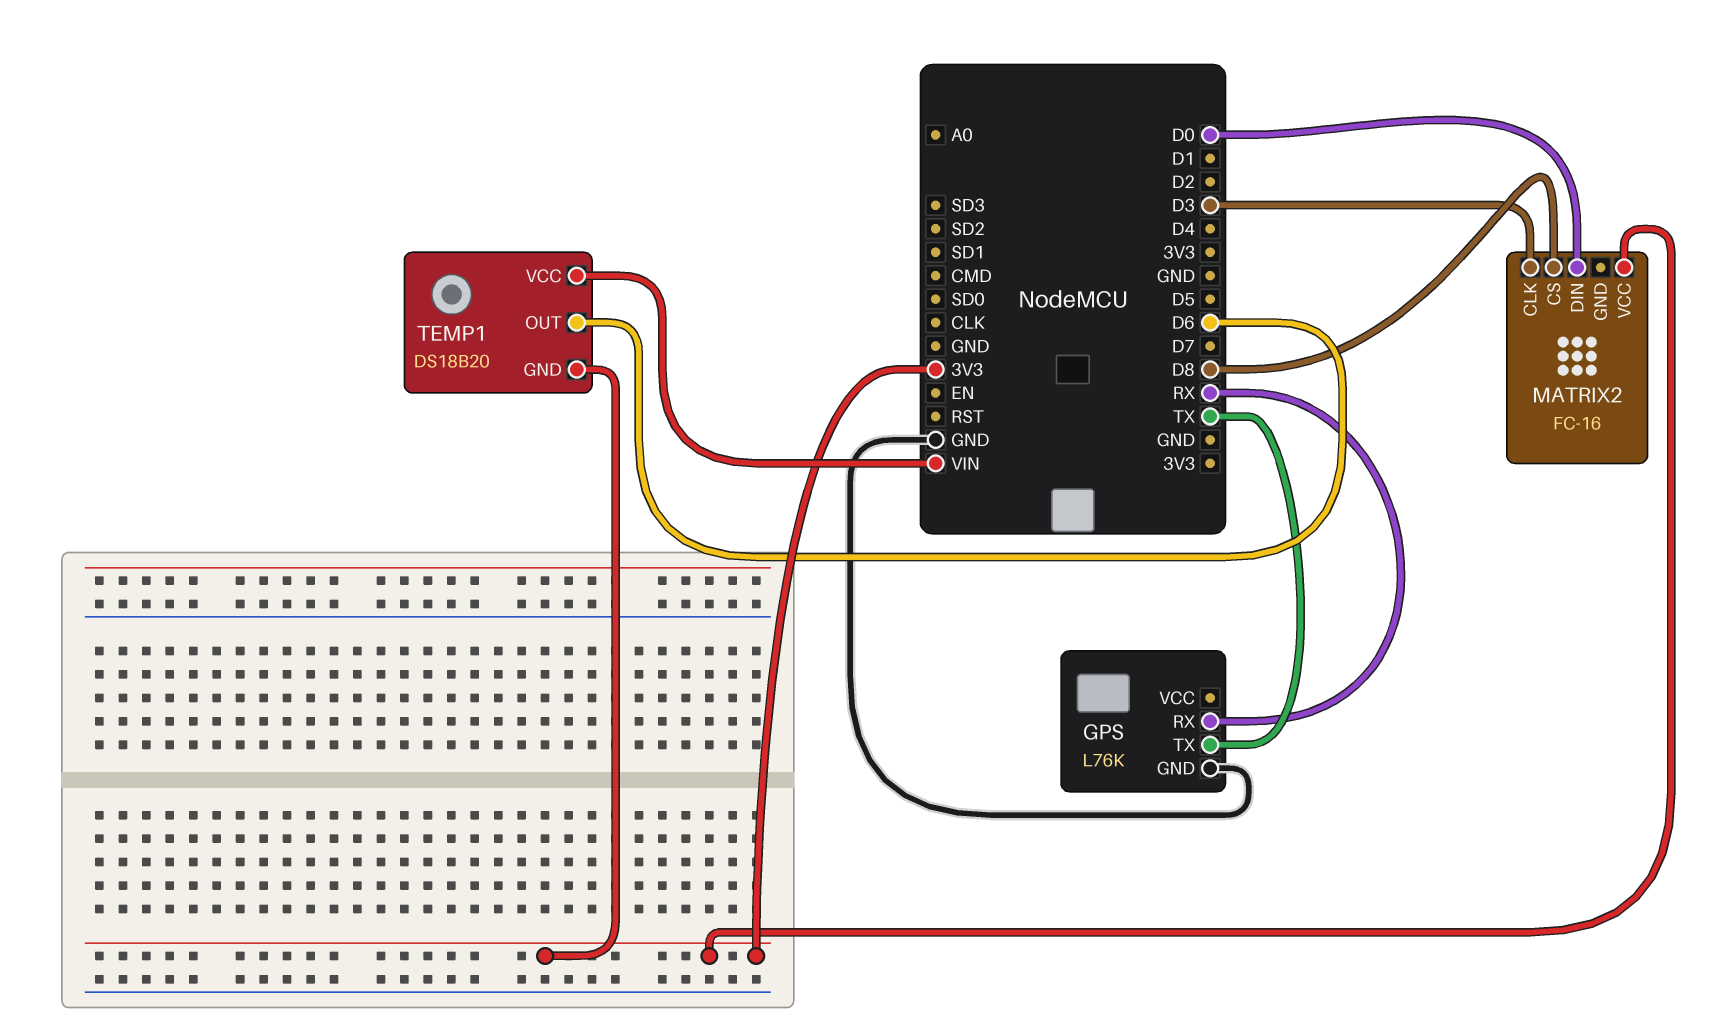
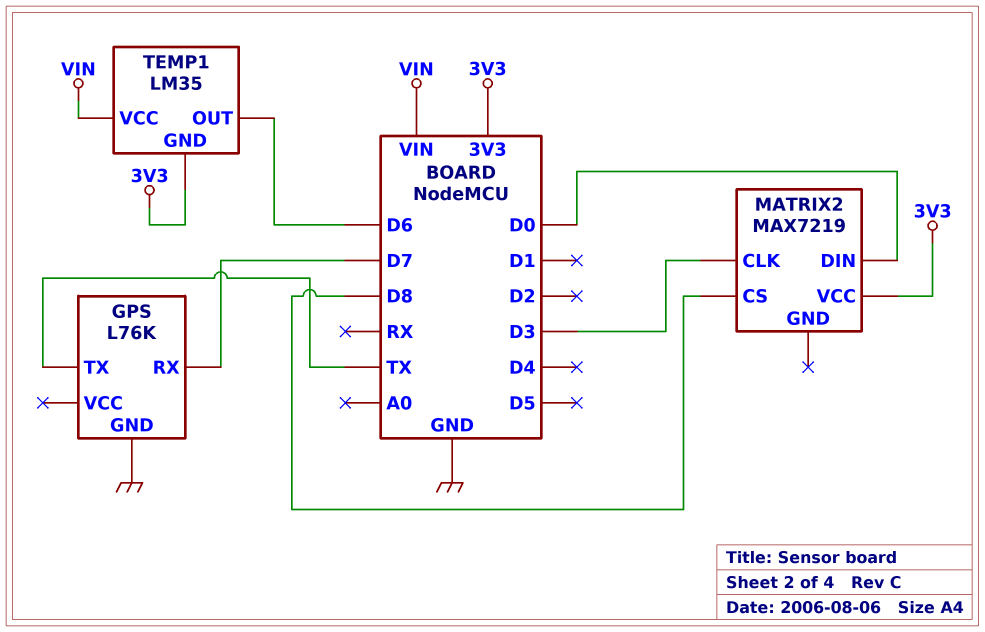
GPS pin RX: RX -> D7
MATRIX2: FC-16 -> MAX7219
TEMP1: DS18B20 -> LM35

